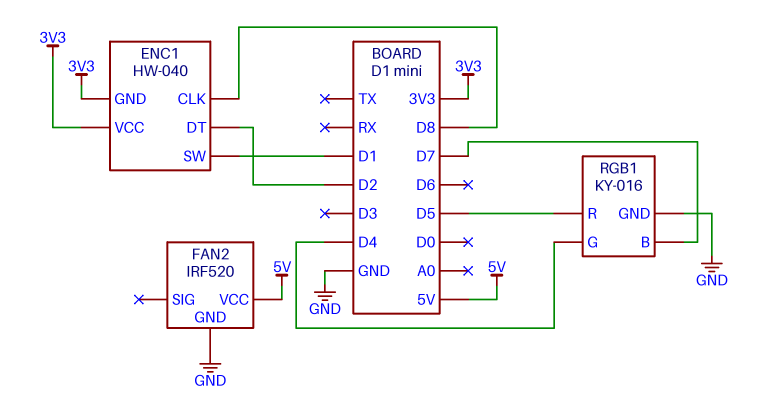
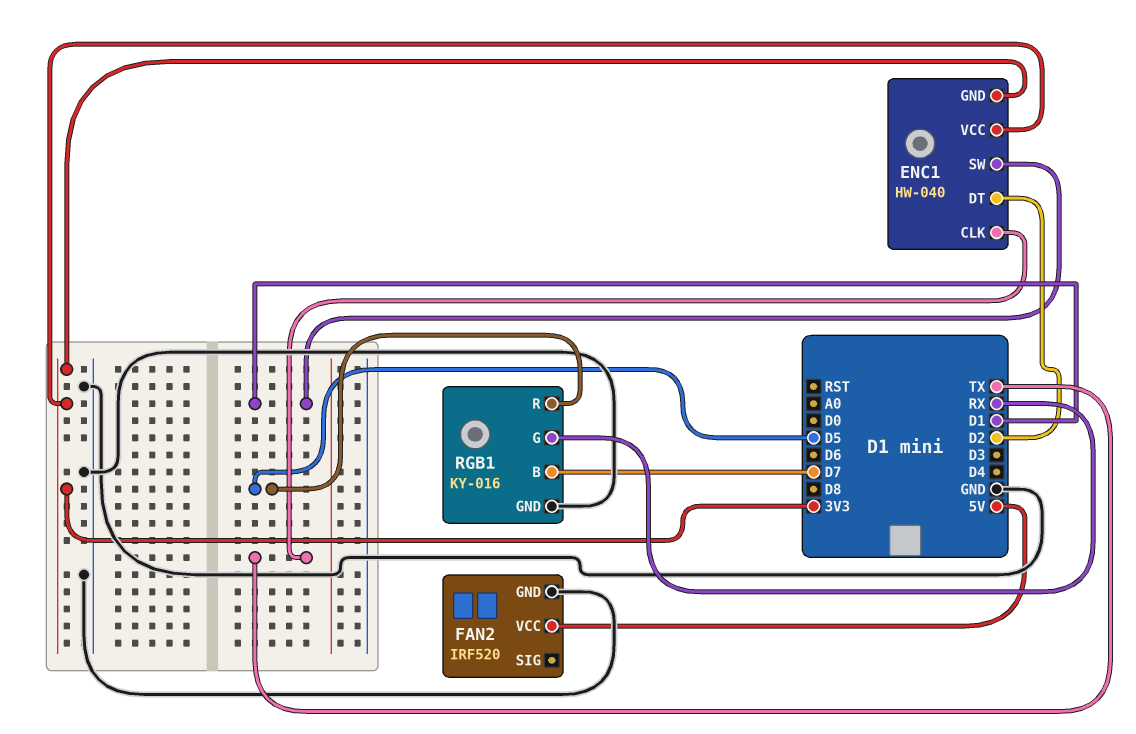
ENC1 pin CLK: D8 -> TX
RGB1 pin G: D4 -> RX

